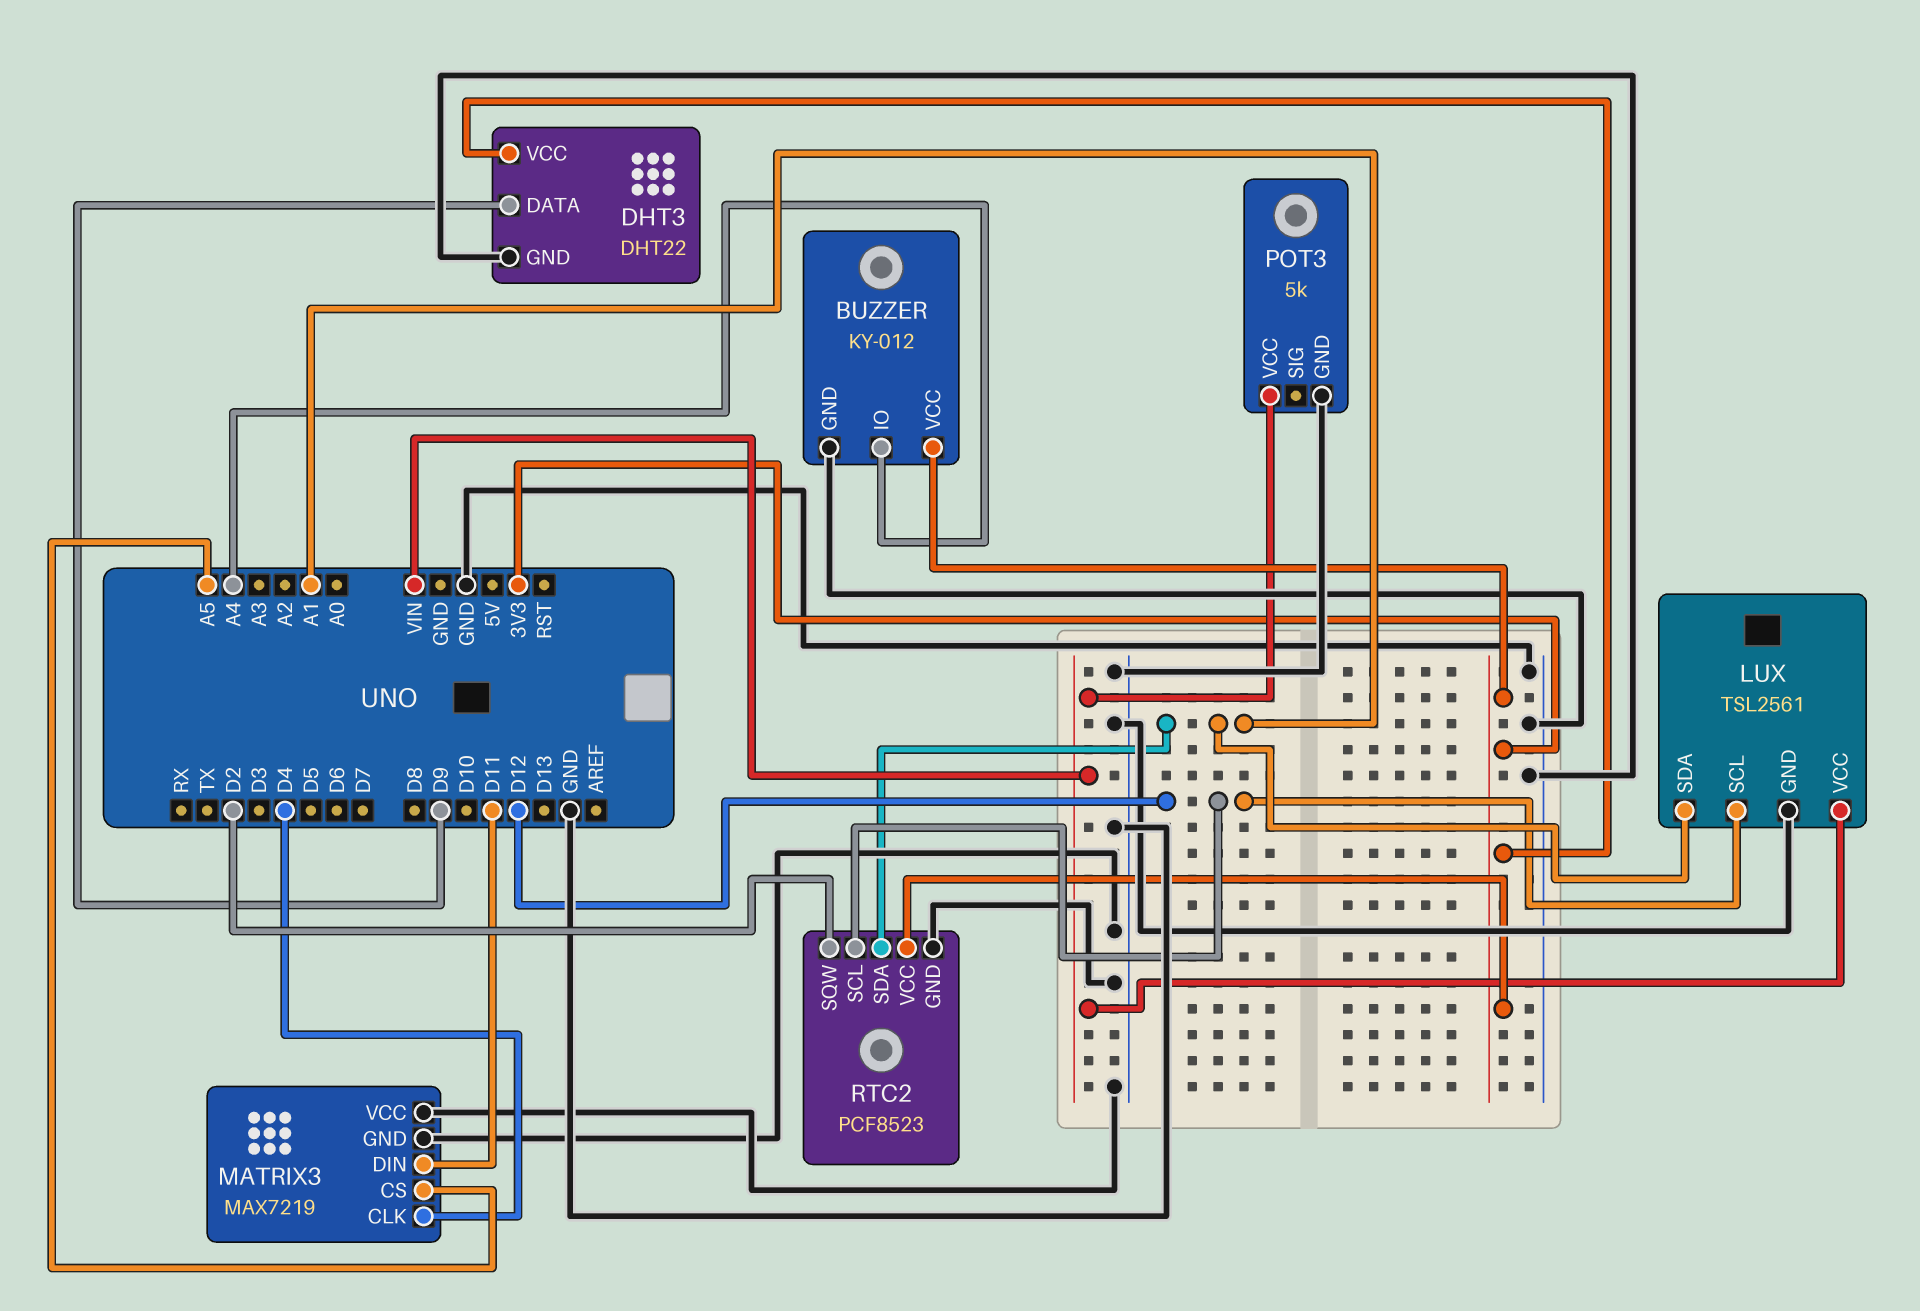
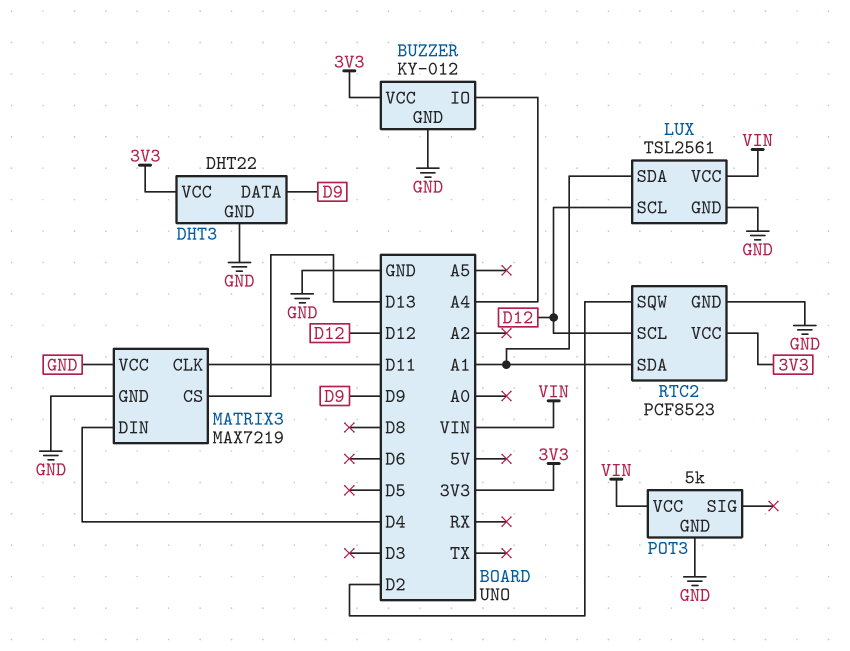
MATRIX3 pin CLK: D4 -> D11
MATRIX3 pin CS: A5 -> D13
MATRIX3 pin DIN: D11 -> D4

